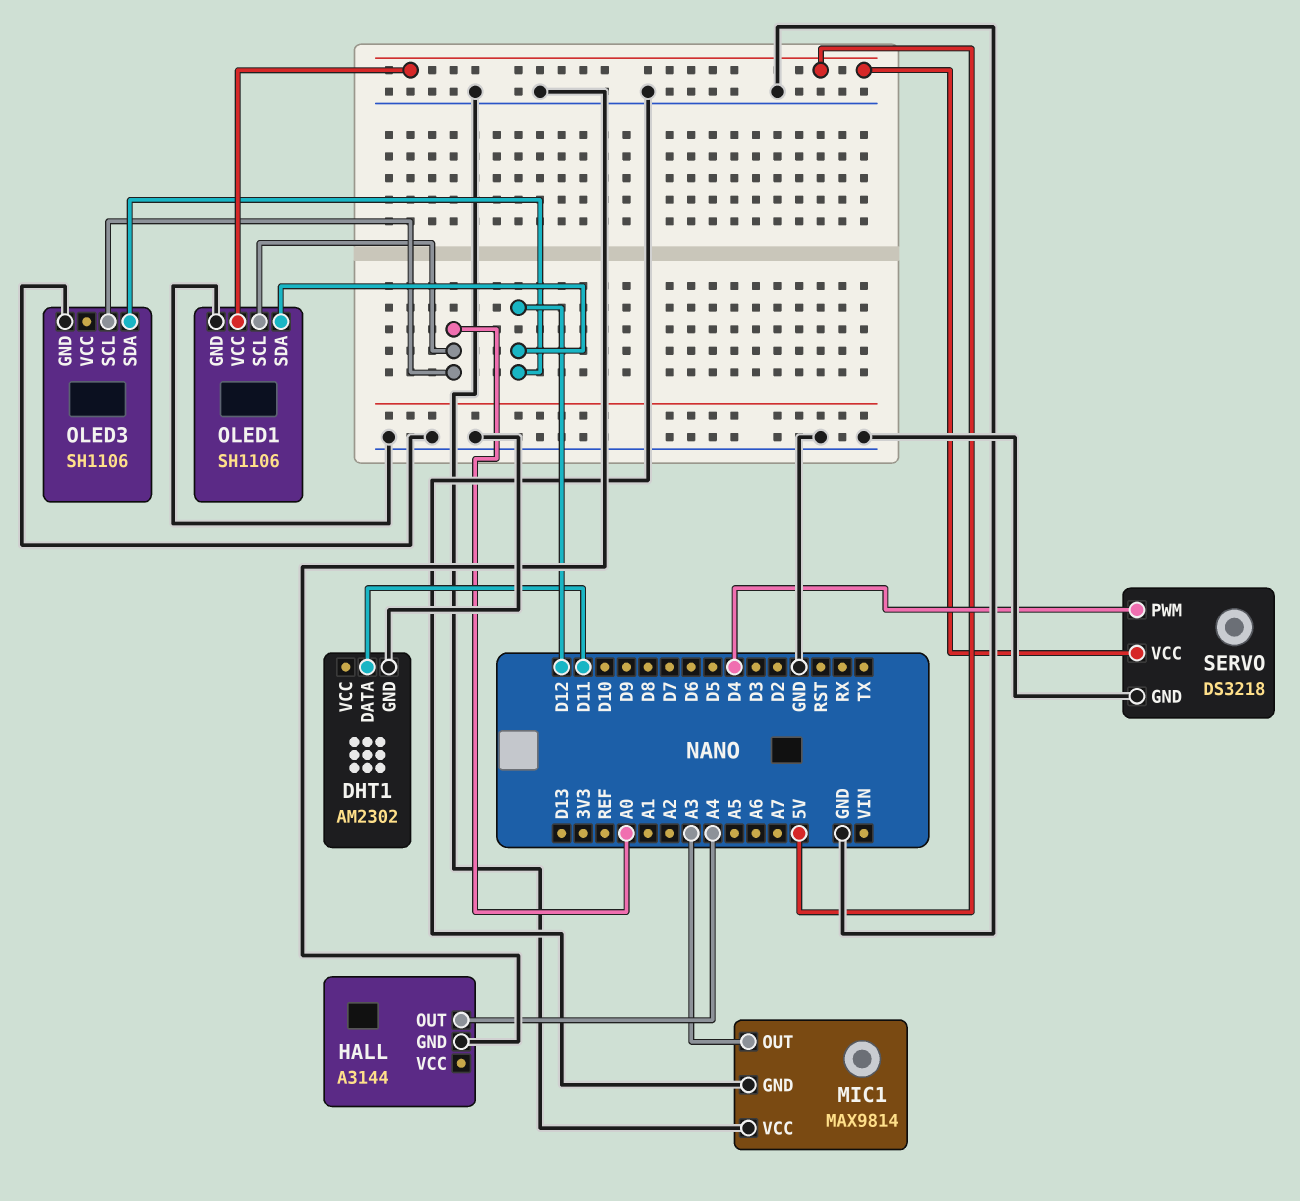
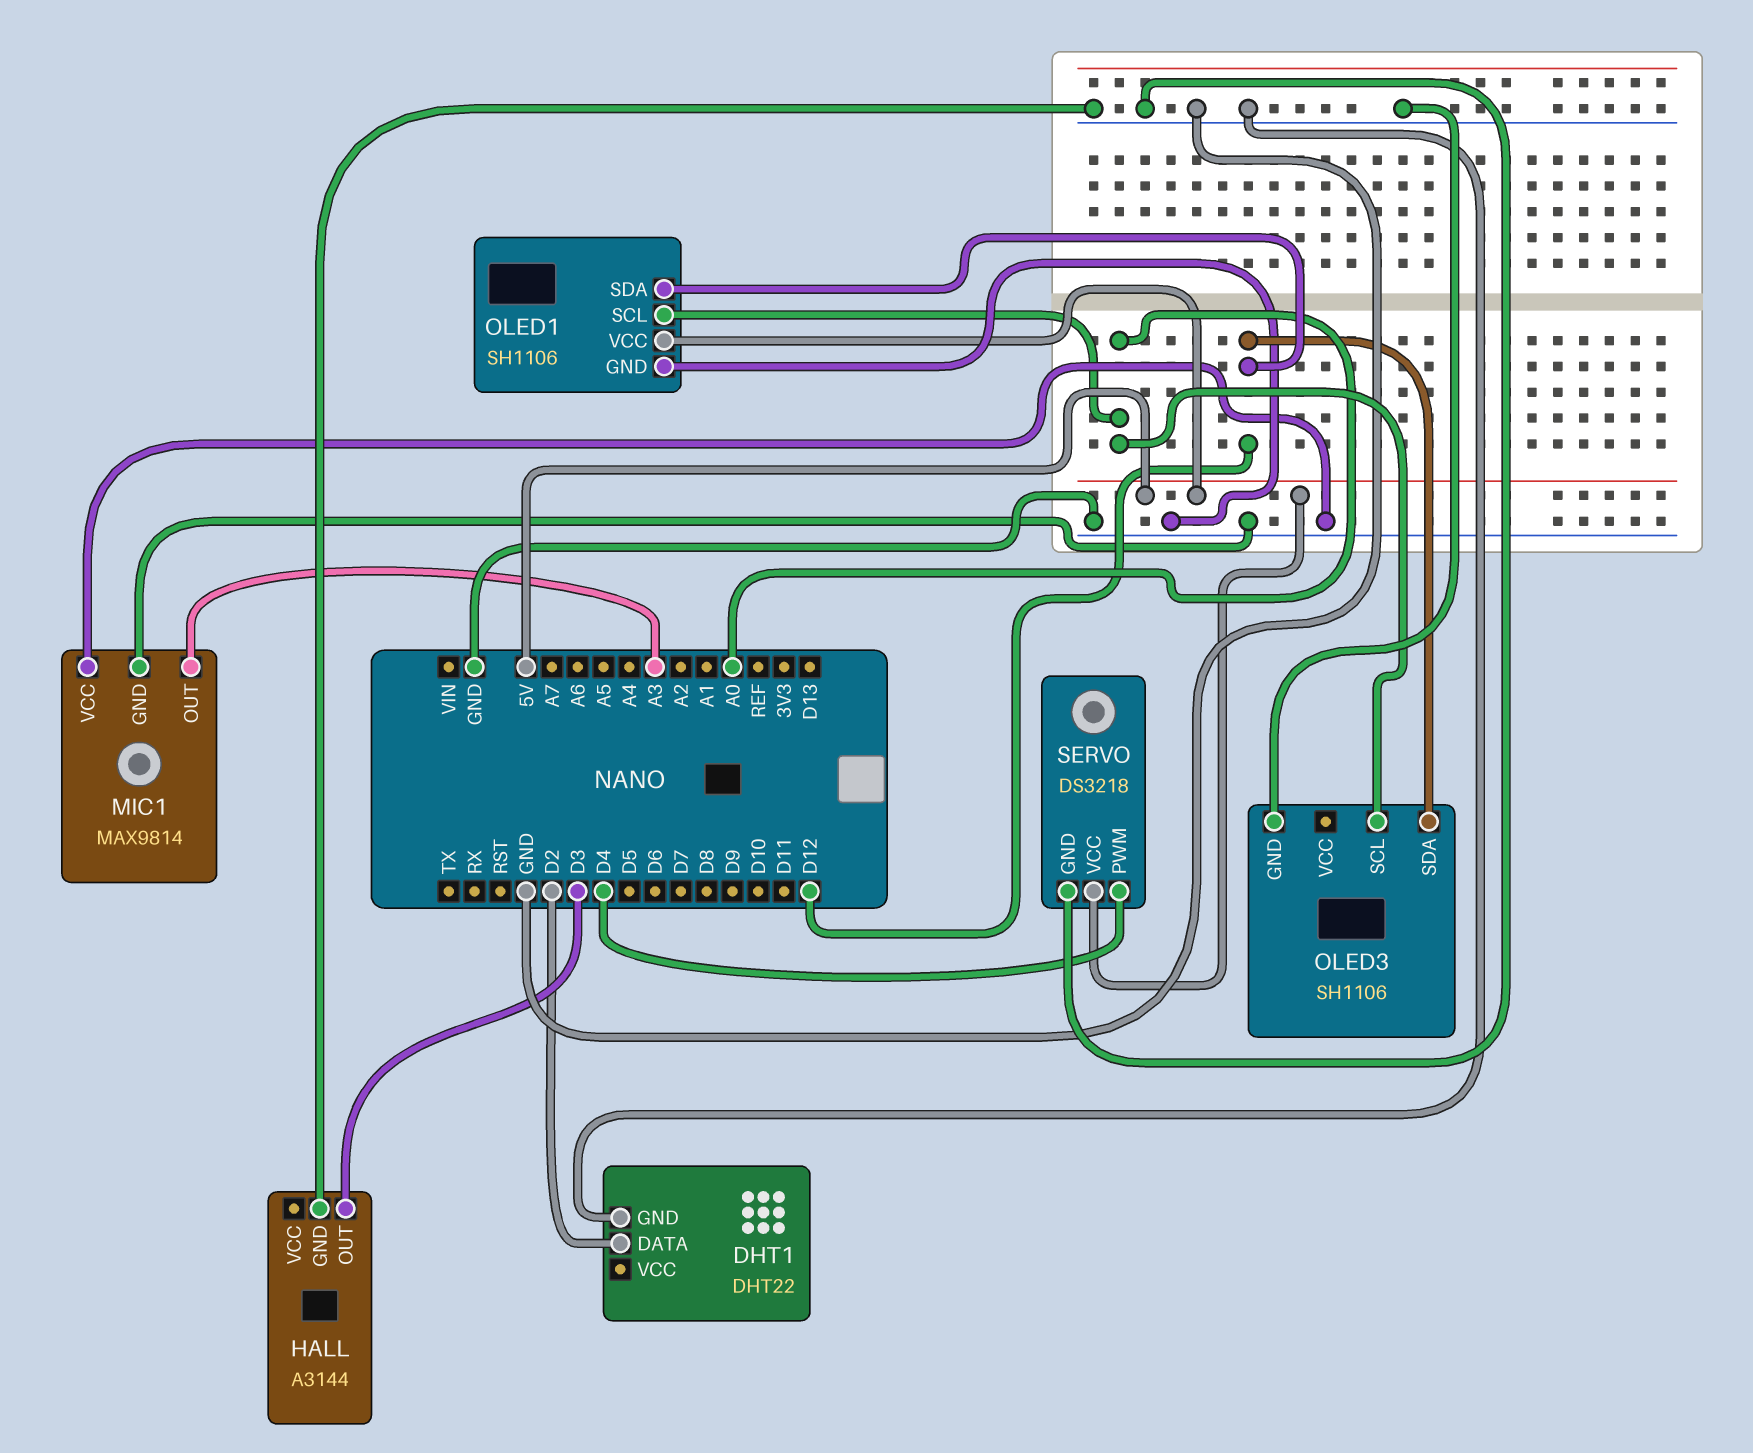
DHT1: AM2302 -> DHT22
DHT1 pin DATA: D11 -> D2
HALL pin OUT: A4 -> D3

